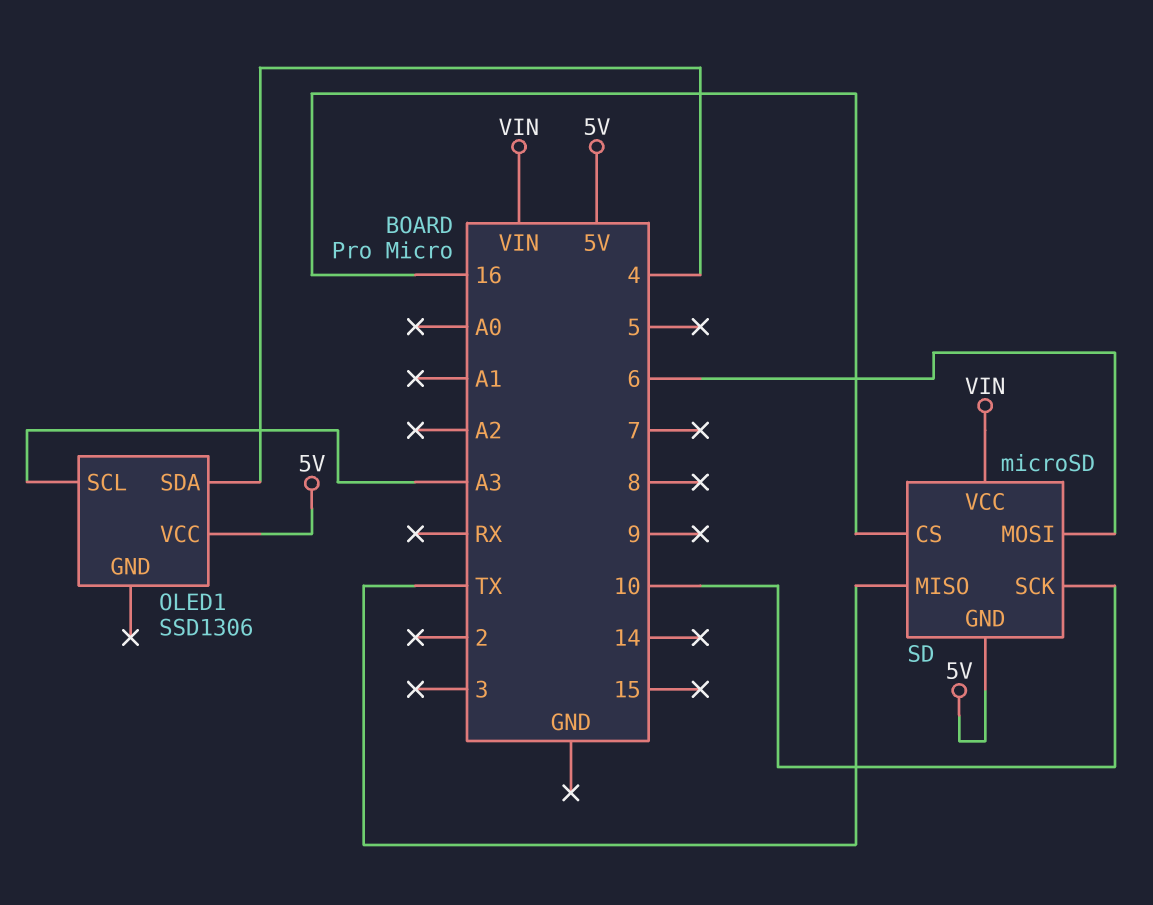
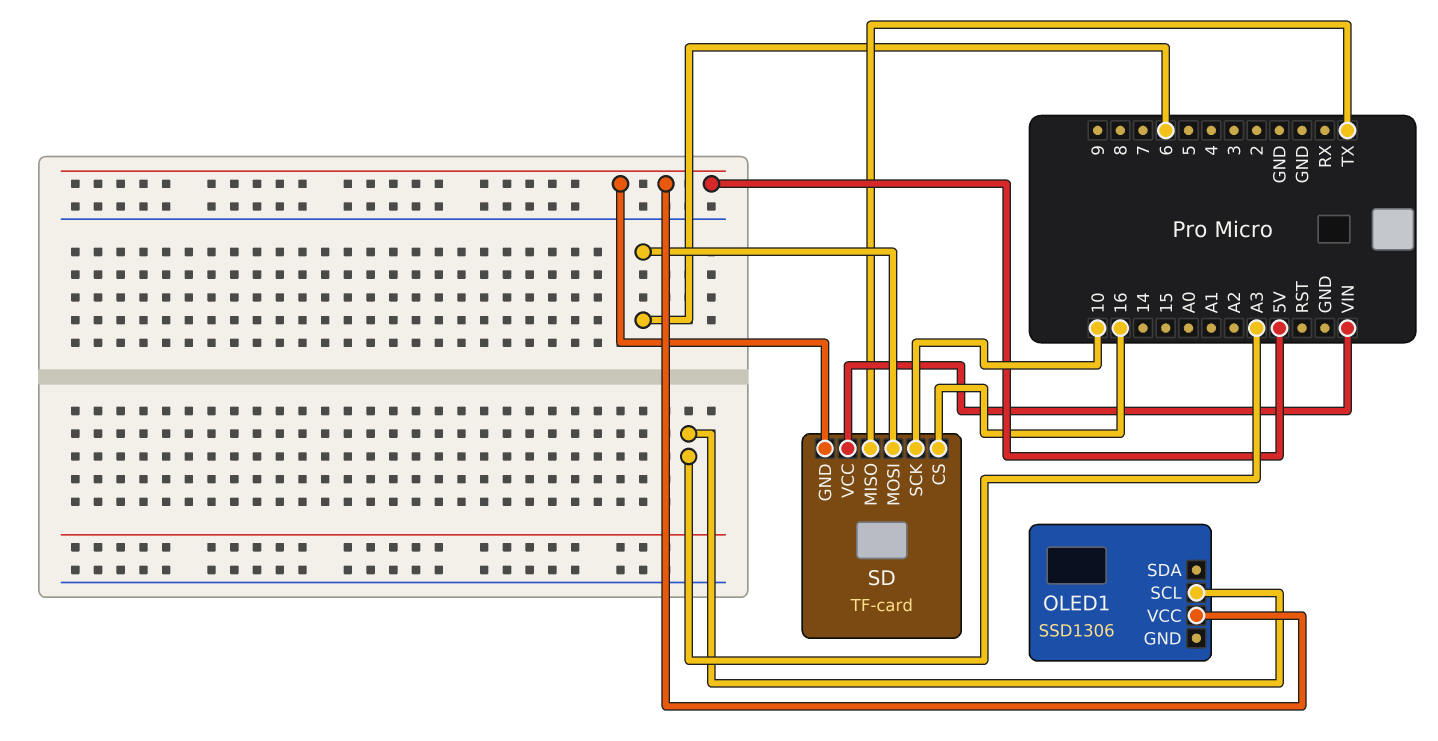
OLED1 pin SDA: 4 -> none
SD: microSD -> TF-card

